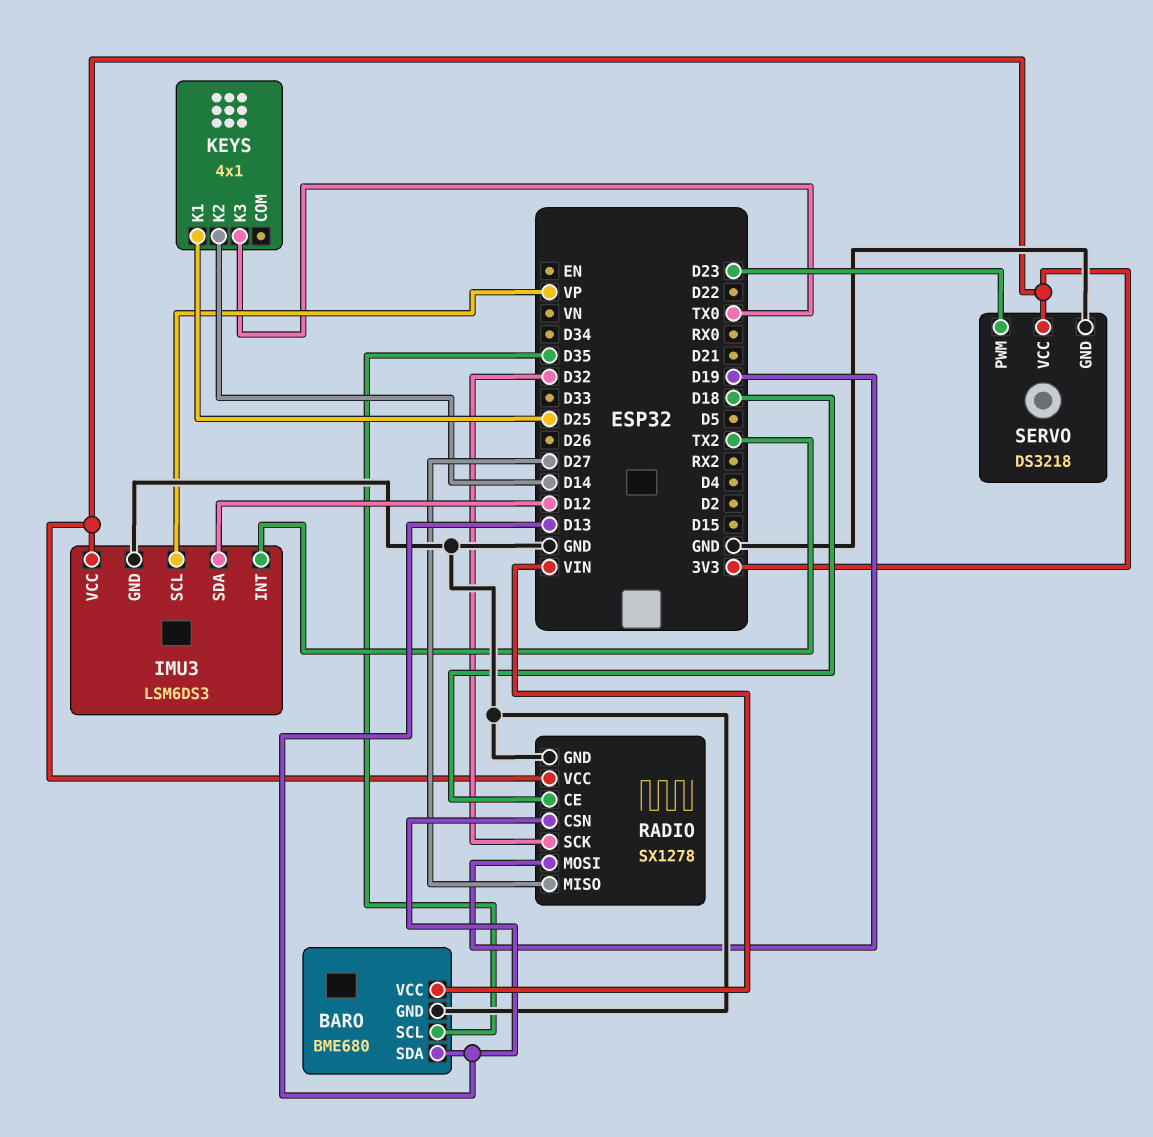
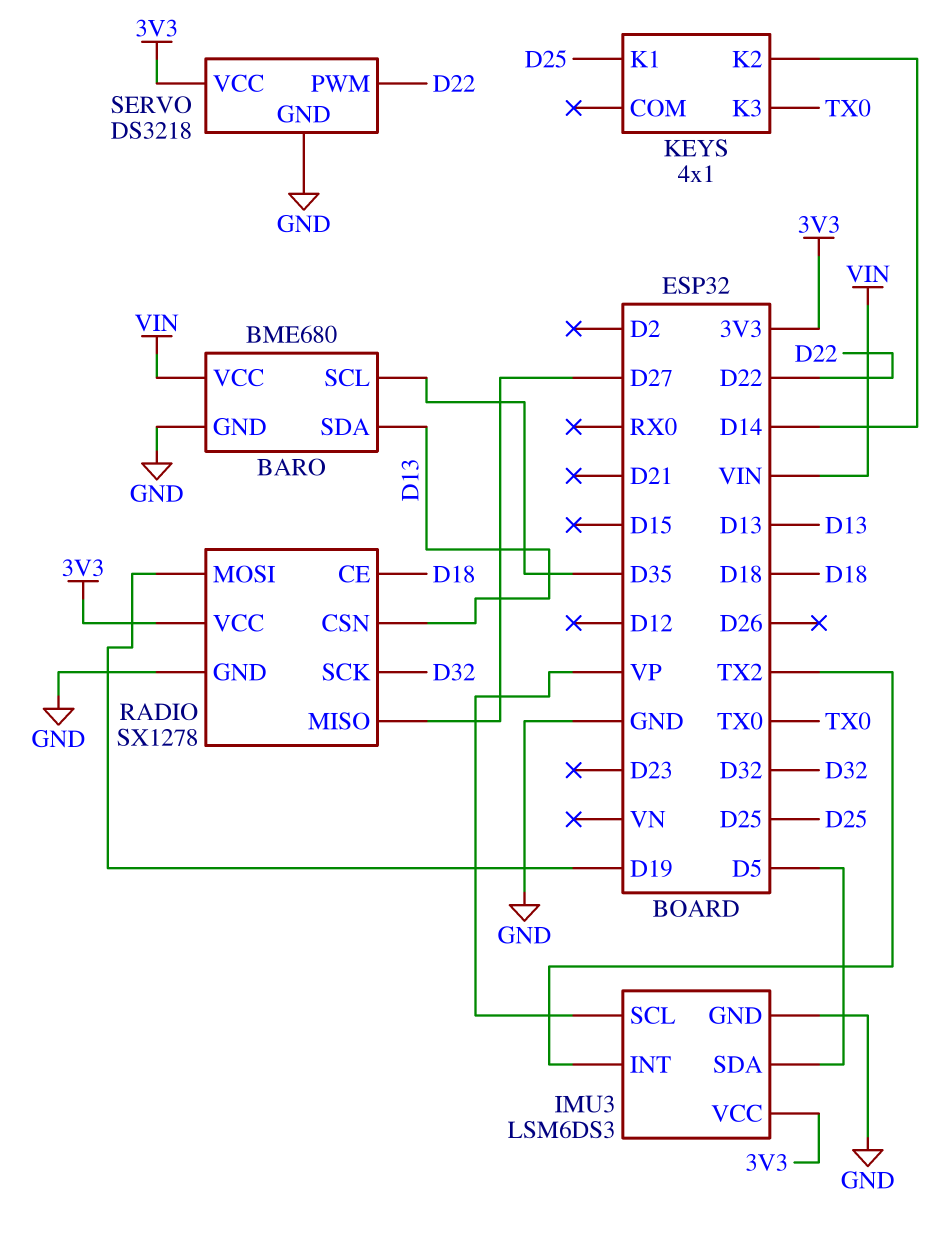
IMU3 pin SDA: D12 -> D5
SERVO pin PWM: D23 -> D22

